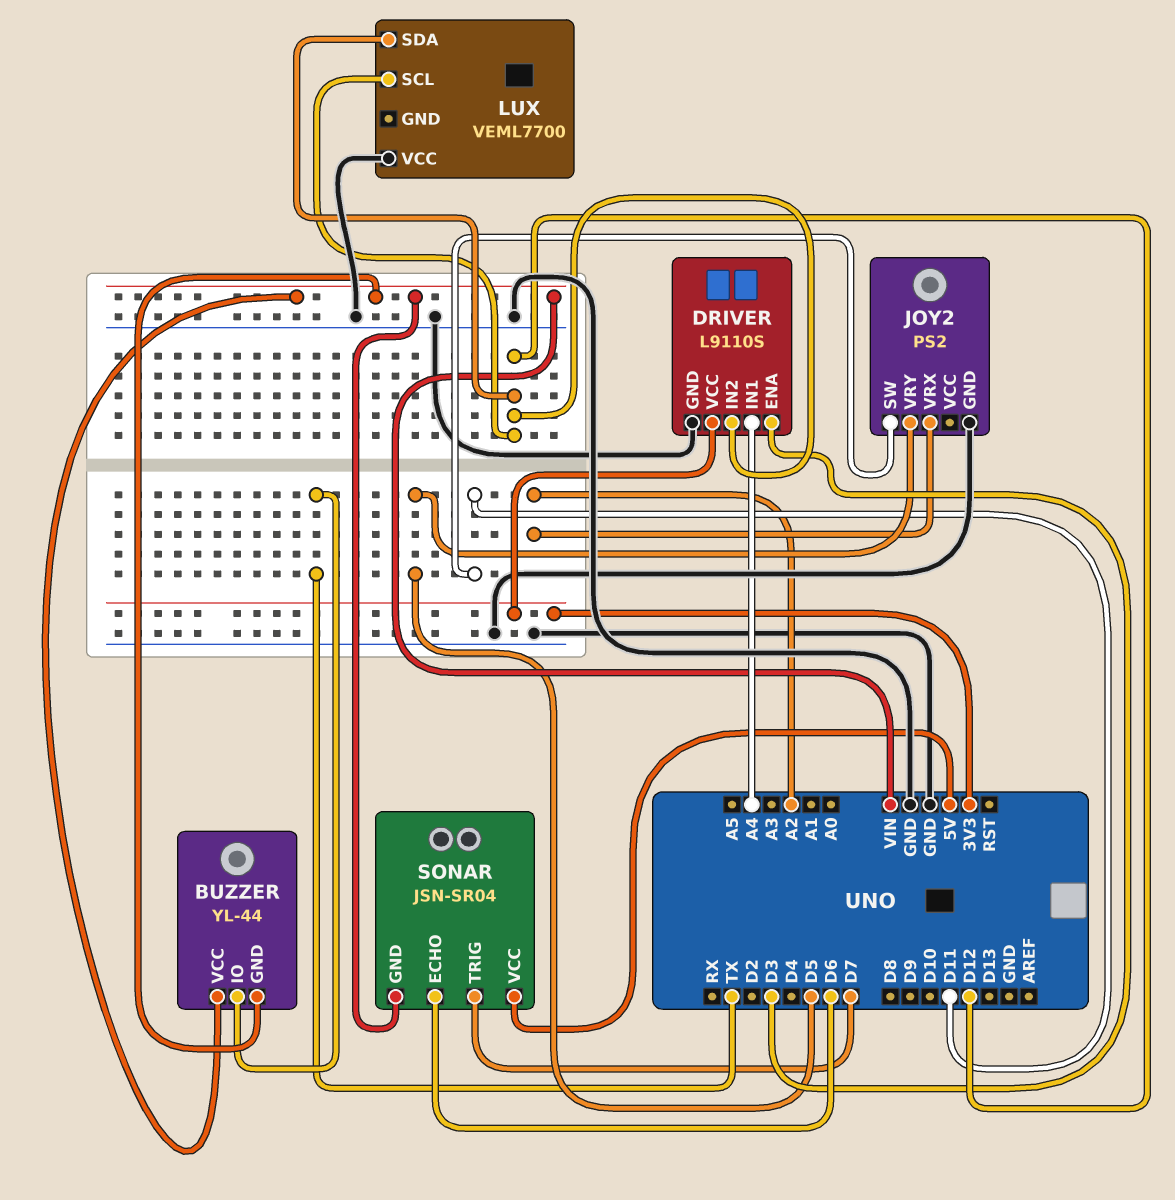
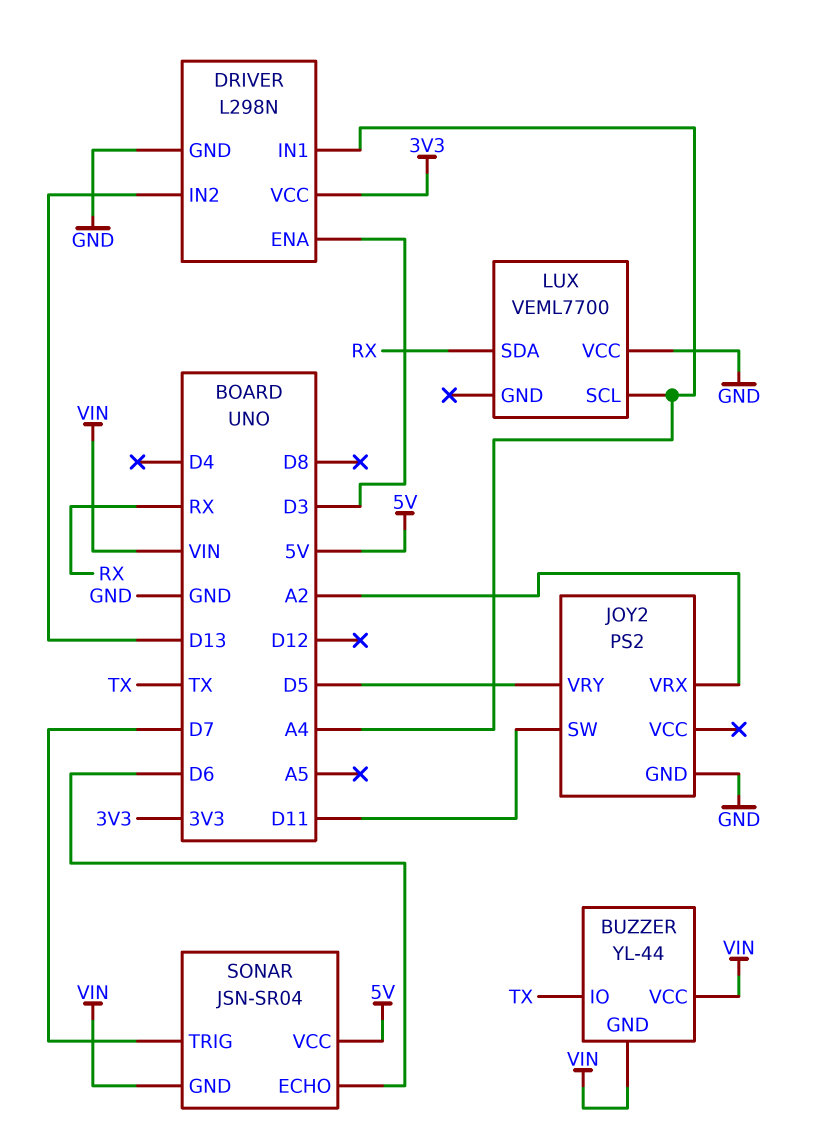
DRIVER: L9110S -> L298N
DRIVER pin IN2: D12 -> D13
LUX pin SCL: D12 -> A4
LUX pin SDA: D12 -> RX

